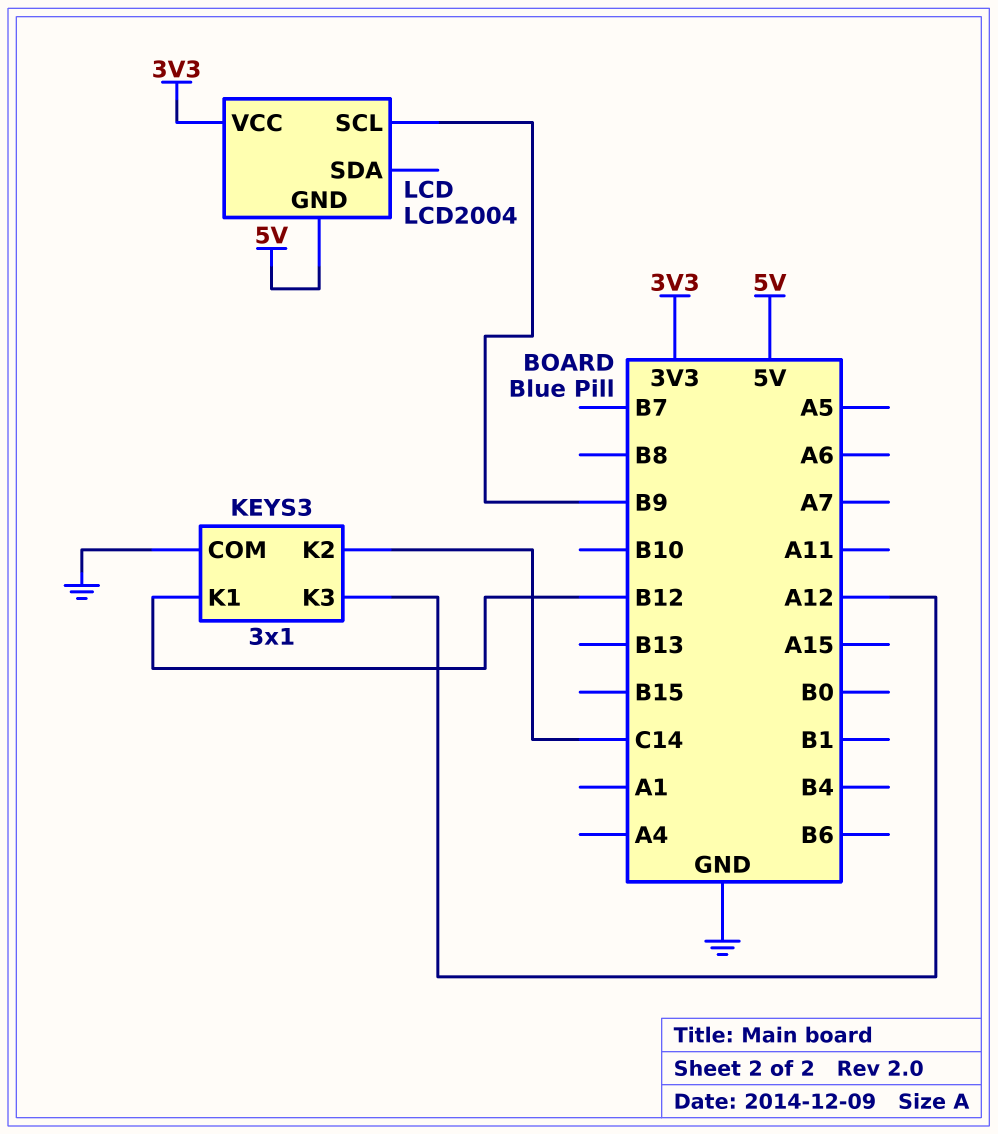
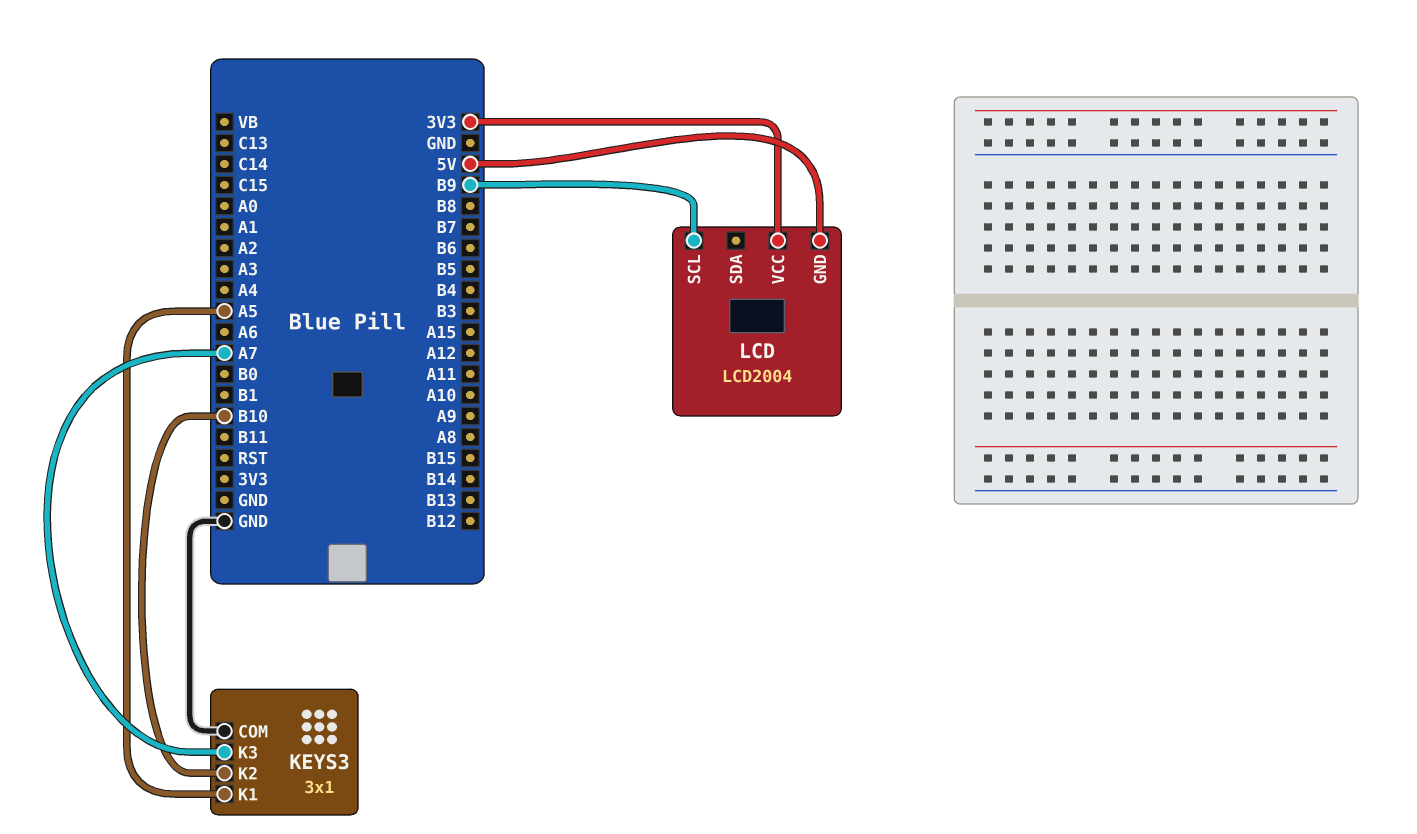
KEYS3 pin K1: B12 -> A5
KEYS3 pin K2: C14 -> B10
KEYS3 pin K3: A12 -> A7

